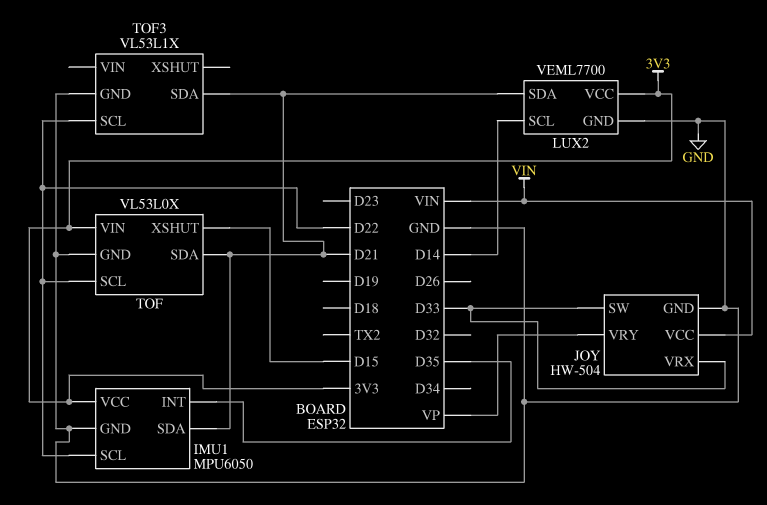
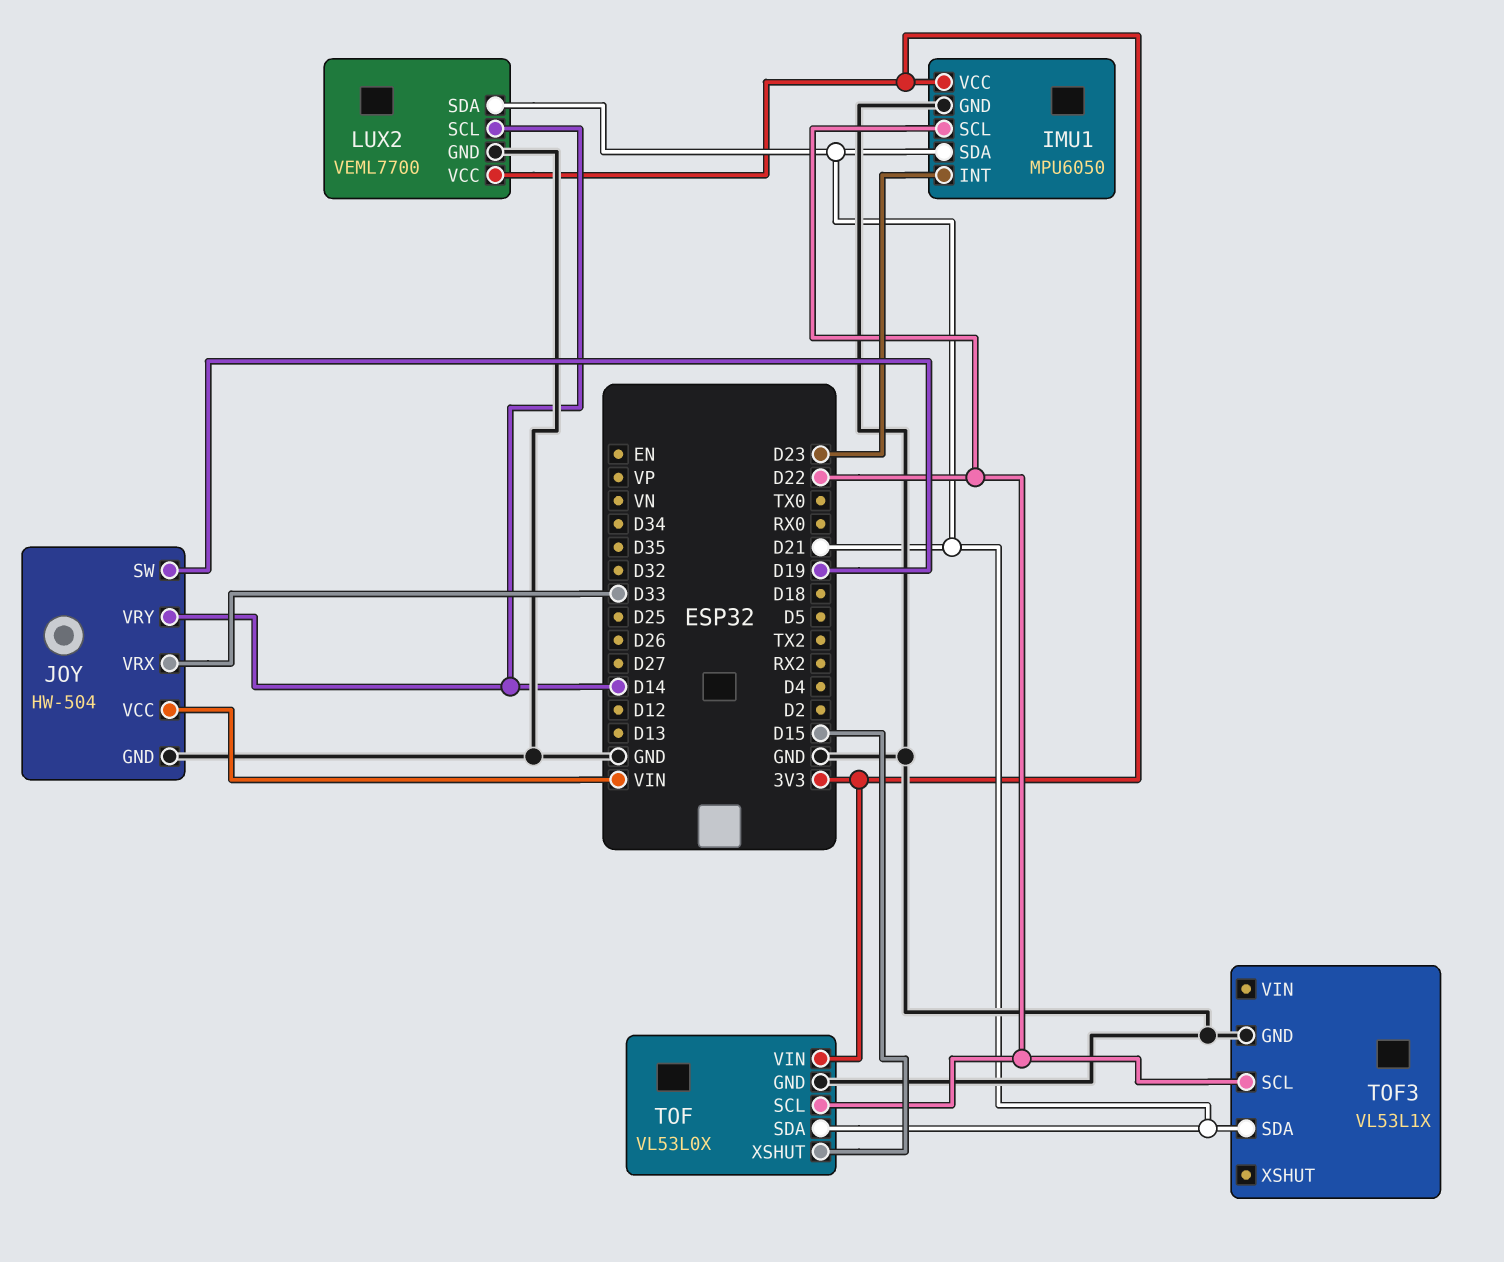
IMU1 pin INT: D35 -> D23
JOY pin SW: D33 -> D19
JOY pin VRY: VP -> D14

